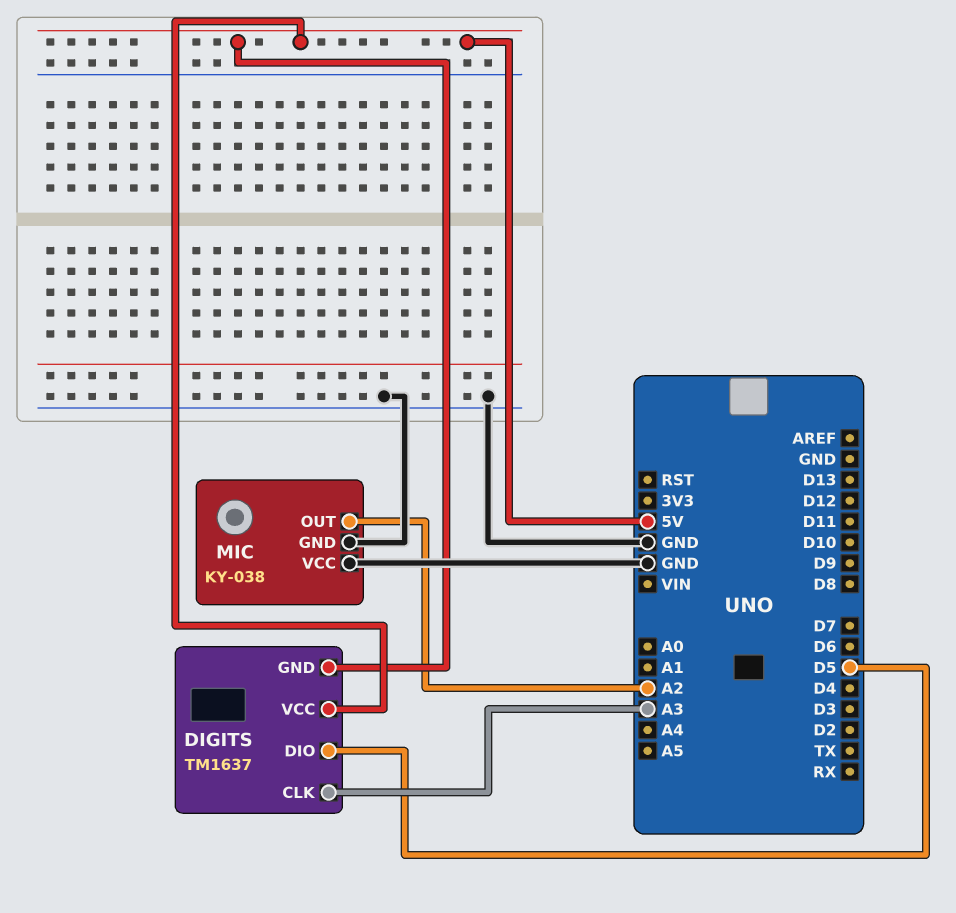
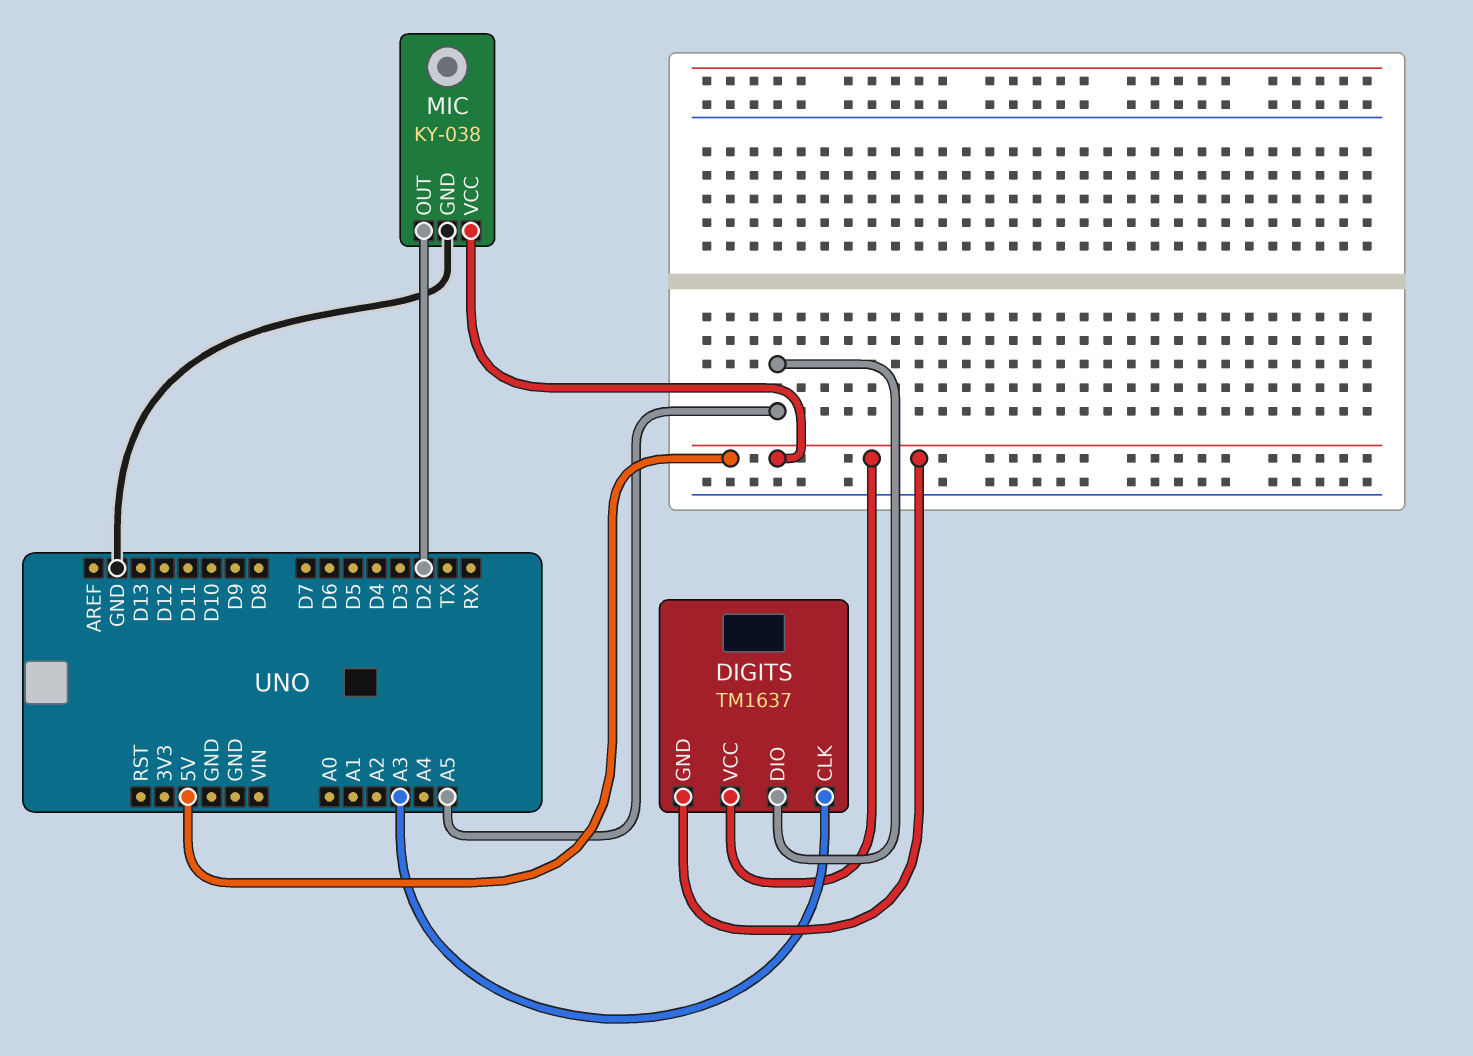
DIGITS pin DIO: D5 -> A5
MIC pin OUT: A2 -> D2
MIC pin VCC: GND -> 5V

